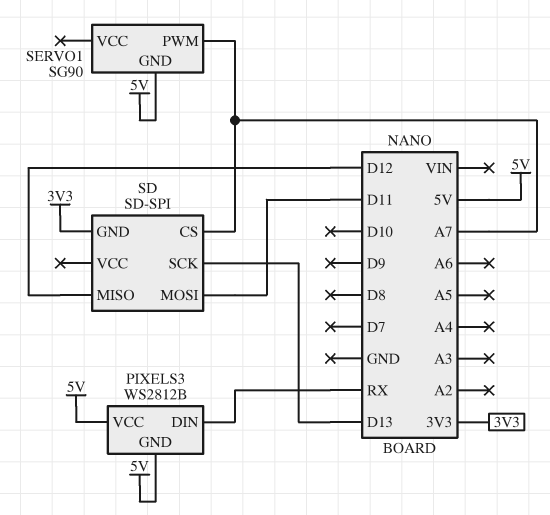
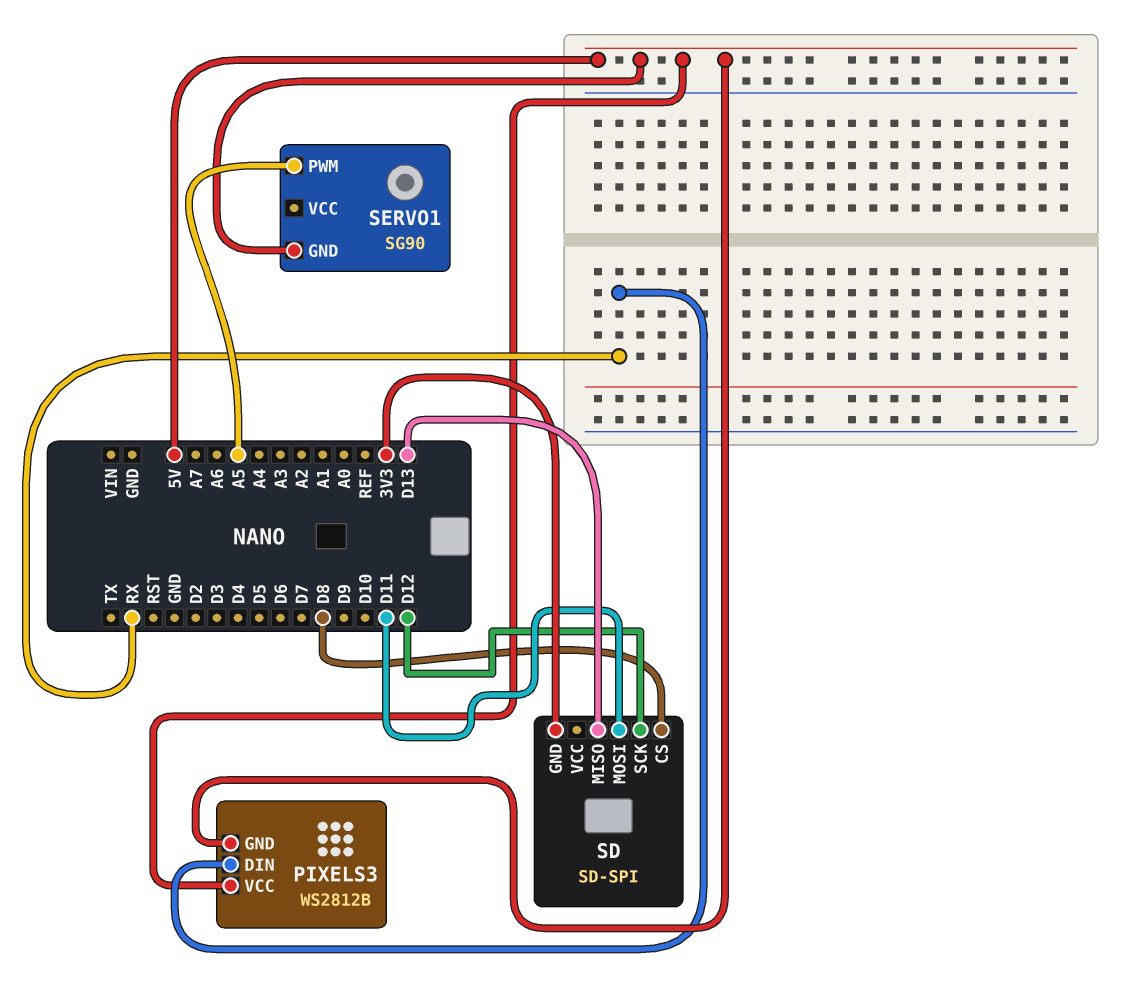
SD pin CS: A7 -> D8
SD pin MISO: D12 -> D13
SD pin SCK: D13 -> D12
SERVO1 pin PWM: A7 -> A5

